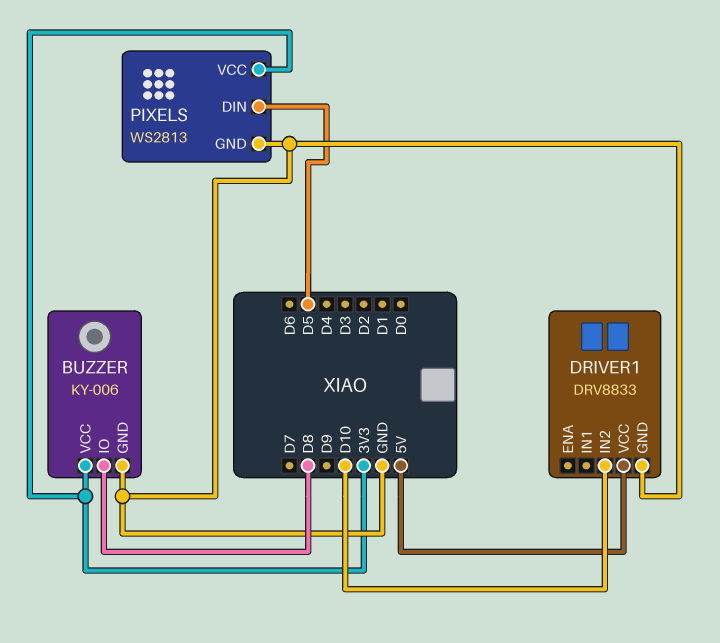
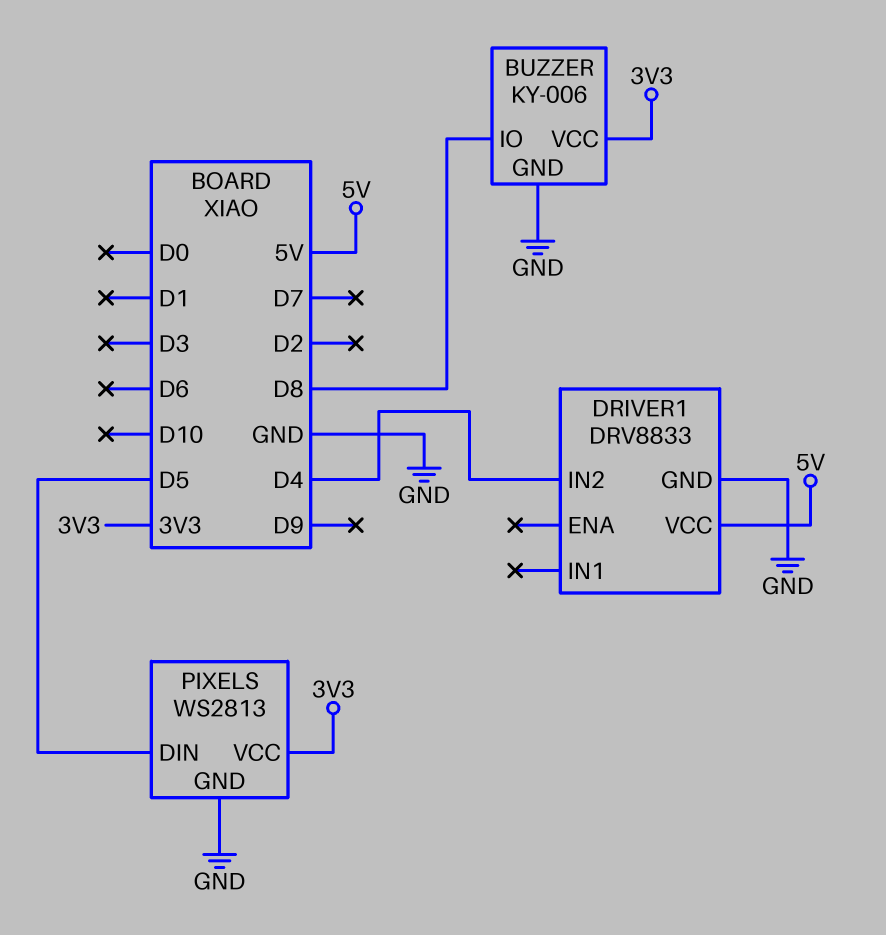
DRIVER1 pin IN2: D10 -> D4

